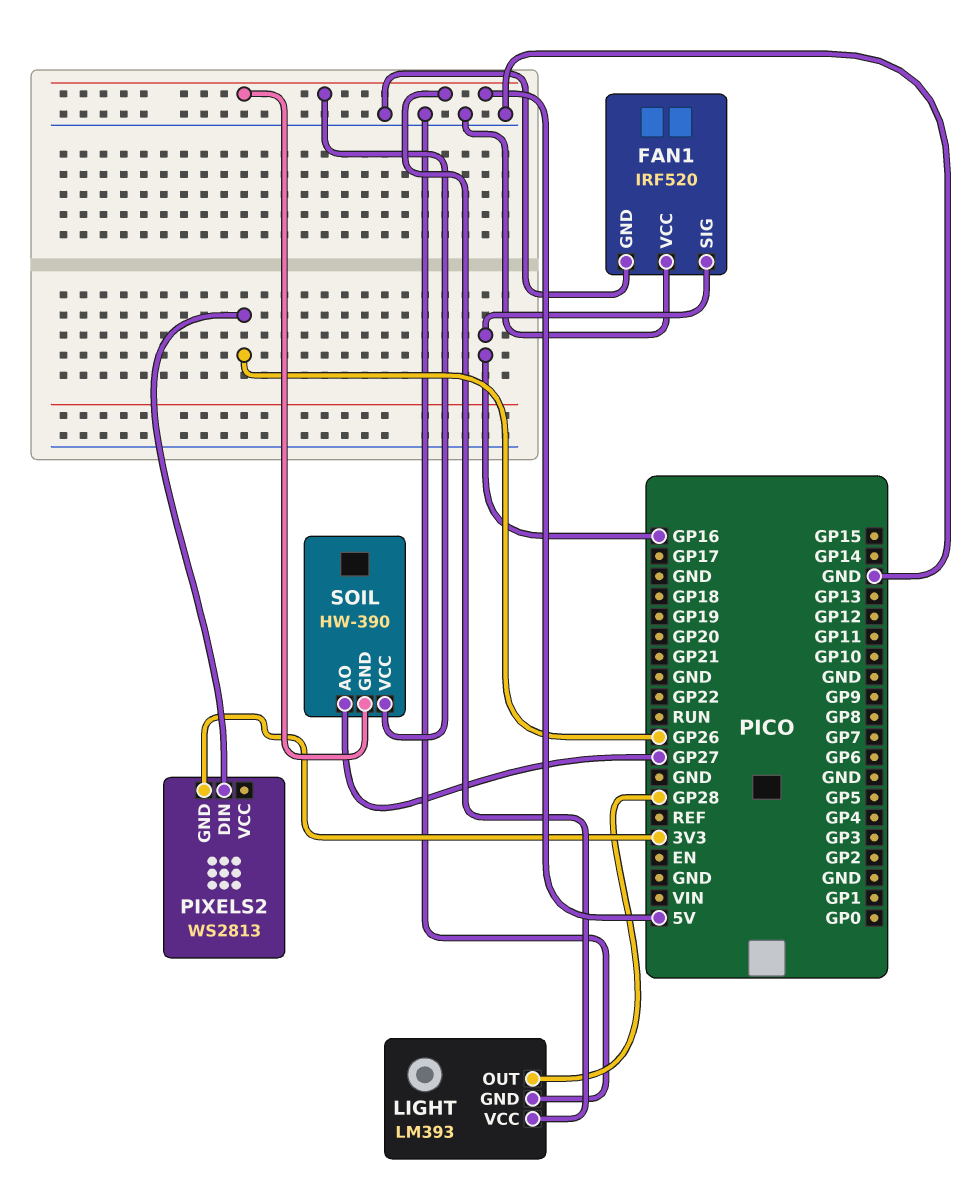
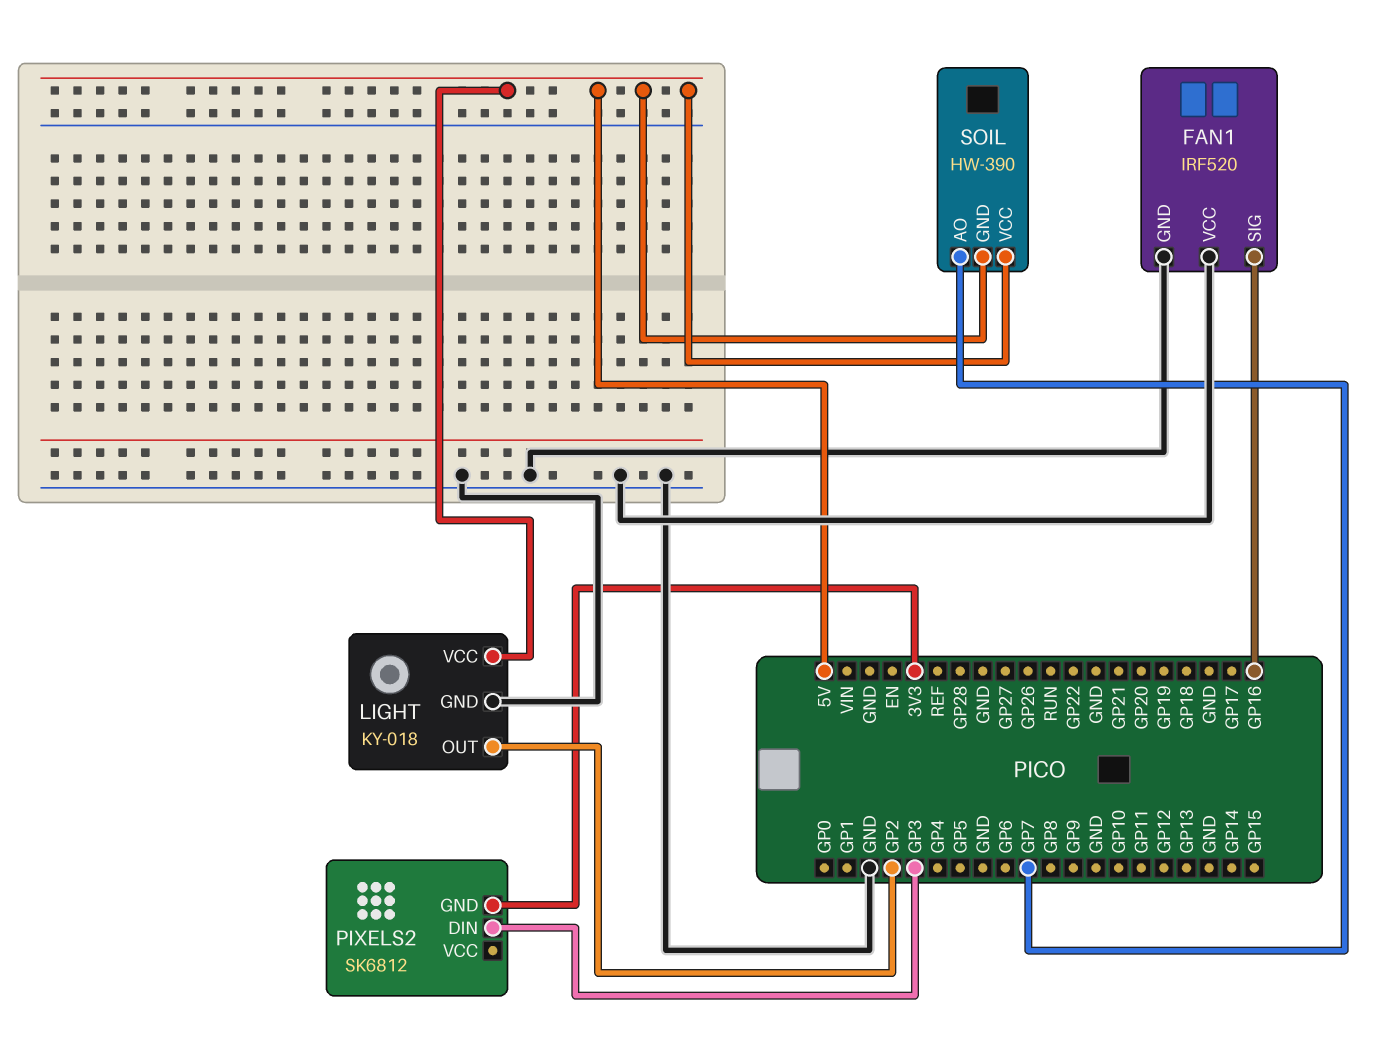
LIGHT: LM393 -> KY-018
LIGHT pin OUT: GP28 -> GP2
PIXELS2: WS2813 -> SK6812
PIXELS2 pin DIN: GP26 -> GP3
SOIL pin AO: GP27 -> GP7

